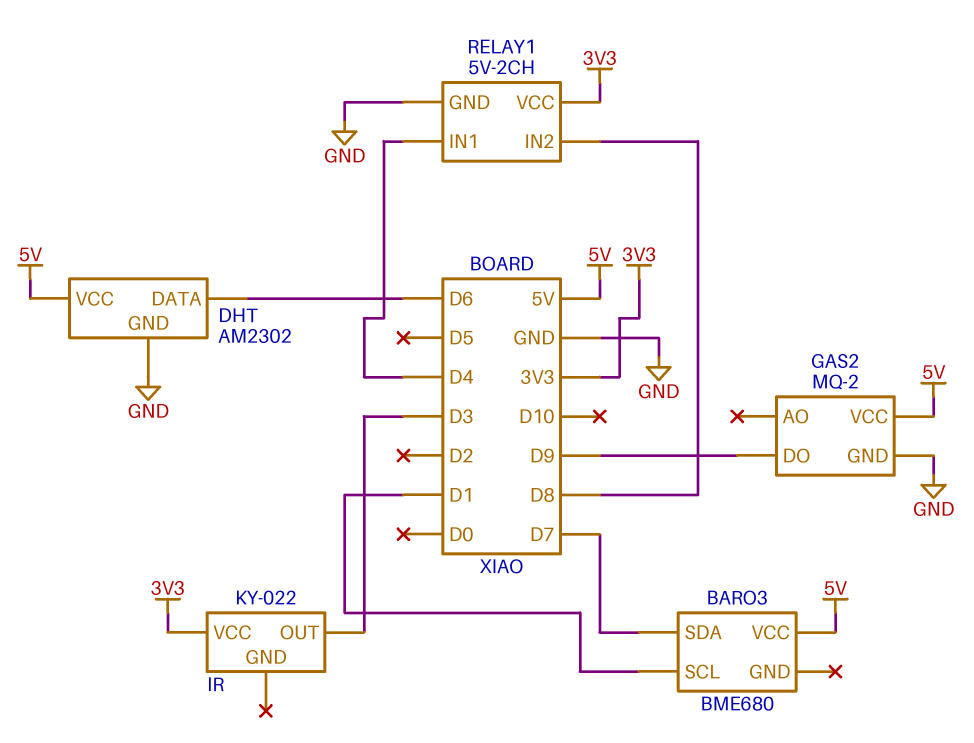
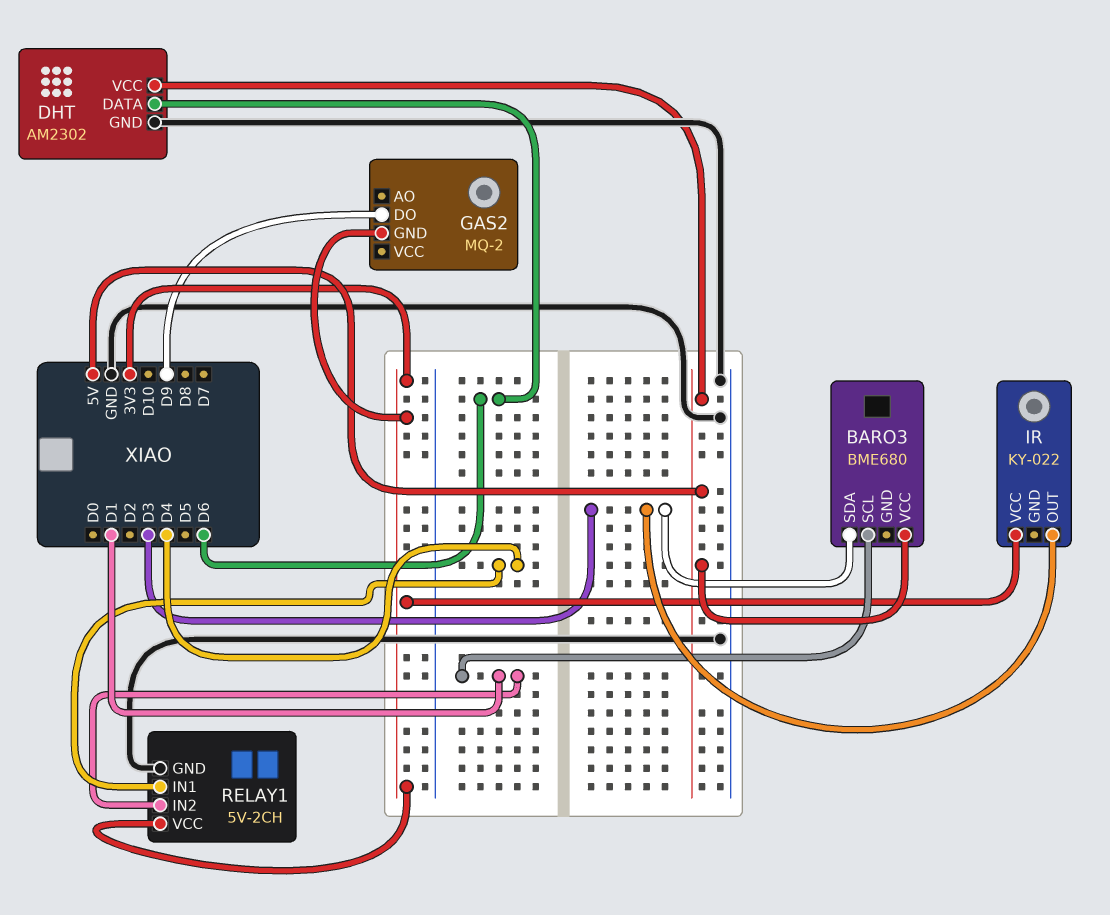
BARO3 pin SDA: D7 -> D3
GAS2 pin GND: GND -> 3V3
GAS2 pin VCC: 5V -> none
RELAY1 pin IN2: D8 -> D1

